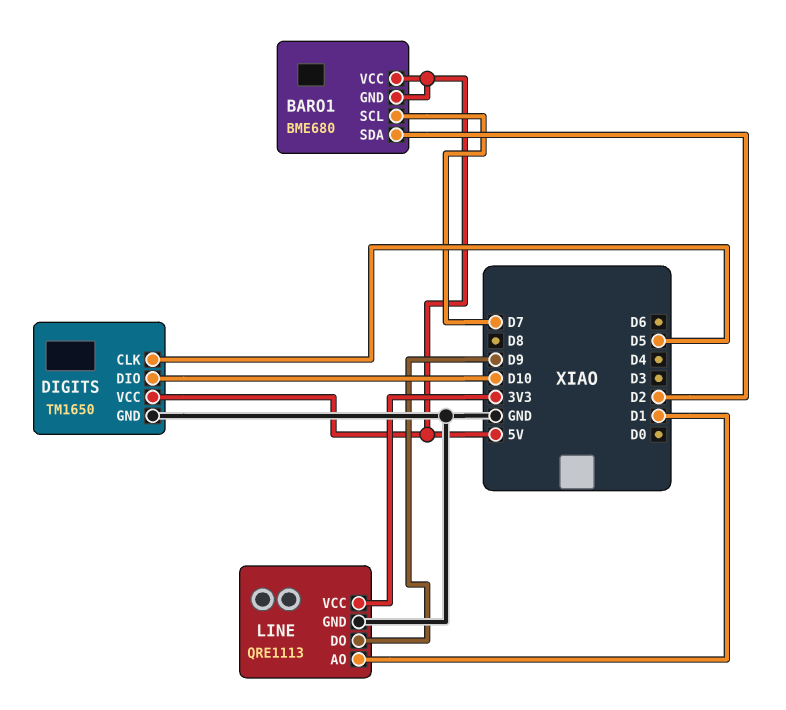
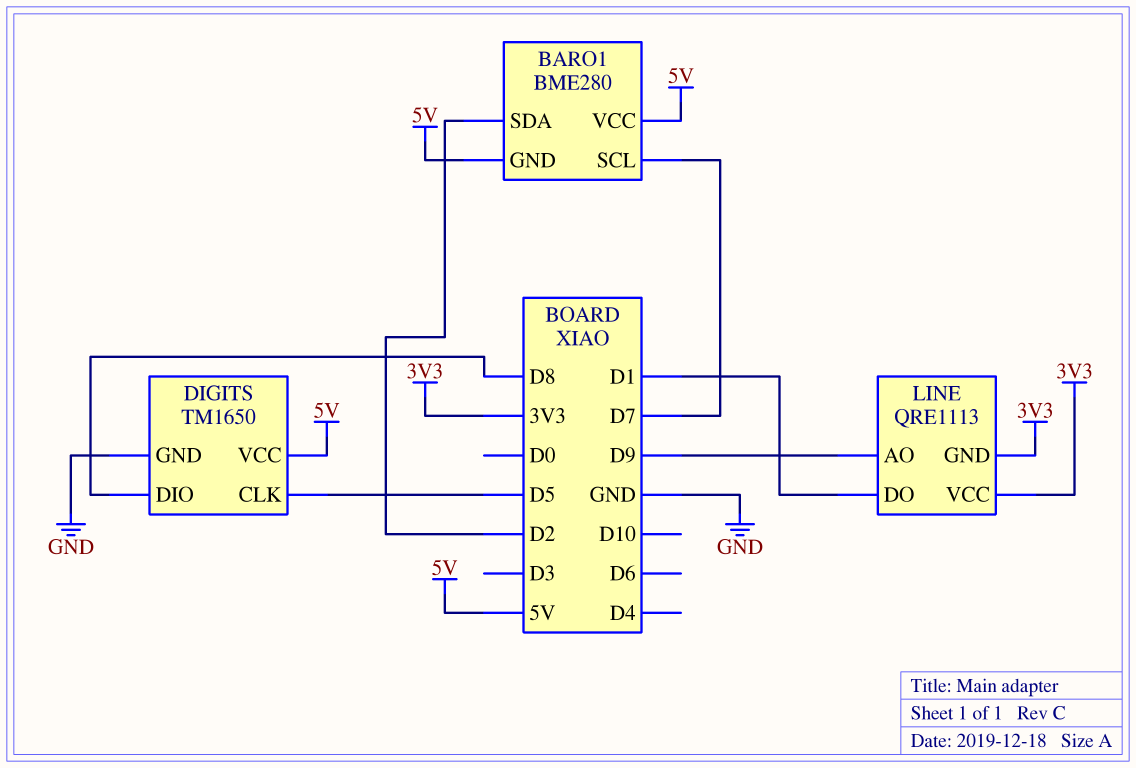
BARO1: BME680 -> BME280
DIGITS pin DIO: D10 -> D8
LINE pin AO: D1 -> D9
LINE pin DO: D9 -> D1
LINE pin GND: GND -> 3V3

